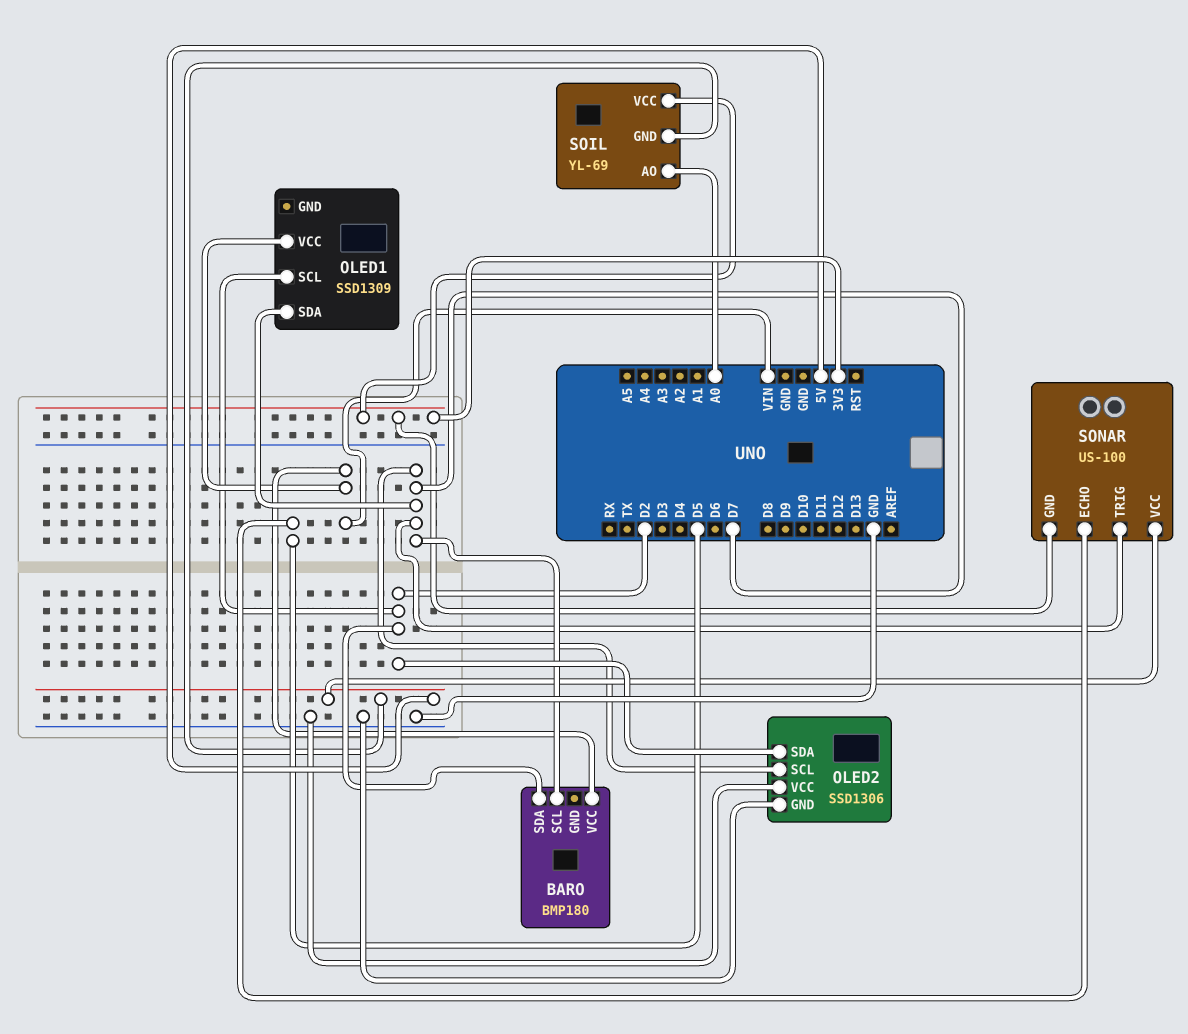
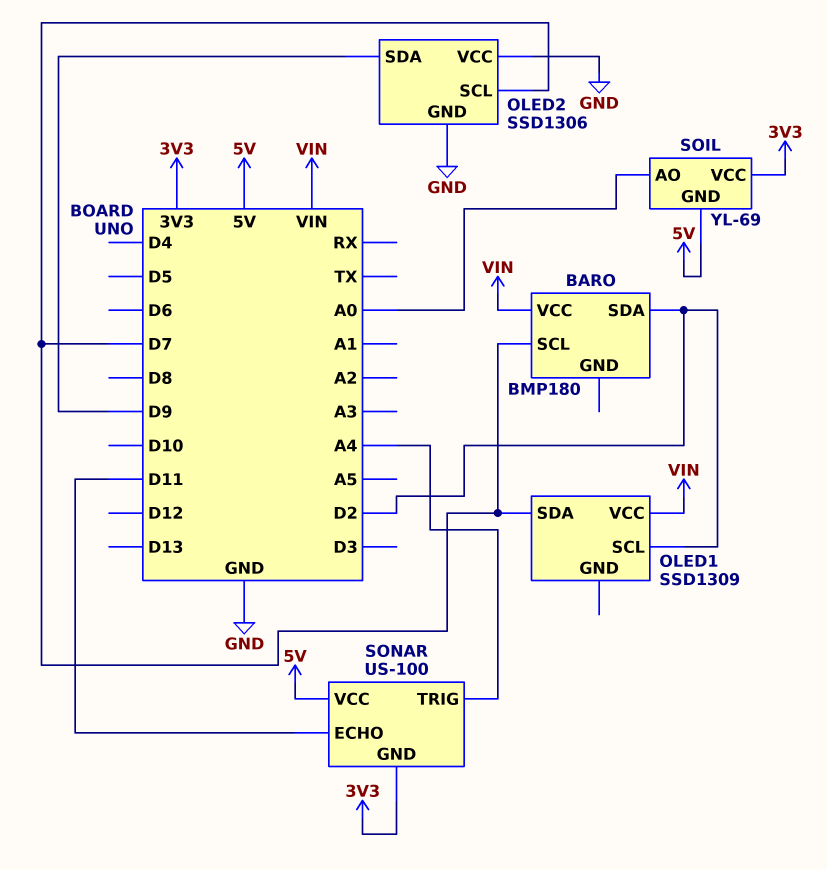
OLED2 pin SDA: D2 -> D9
SONAR pin ECHO: D5 -> D11
SONAR pin TRIG: D7 -> A4

